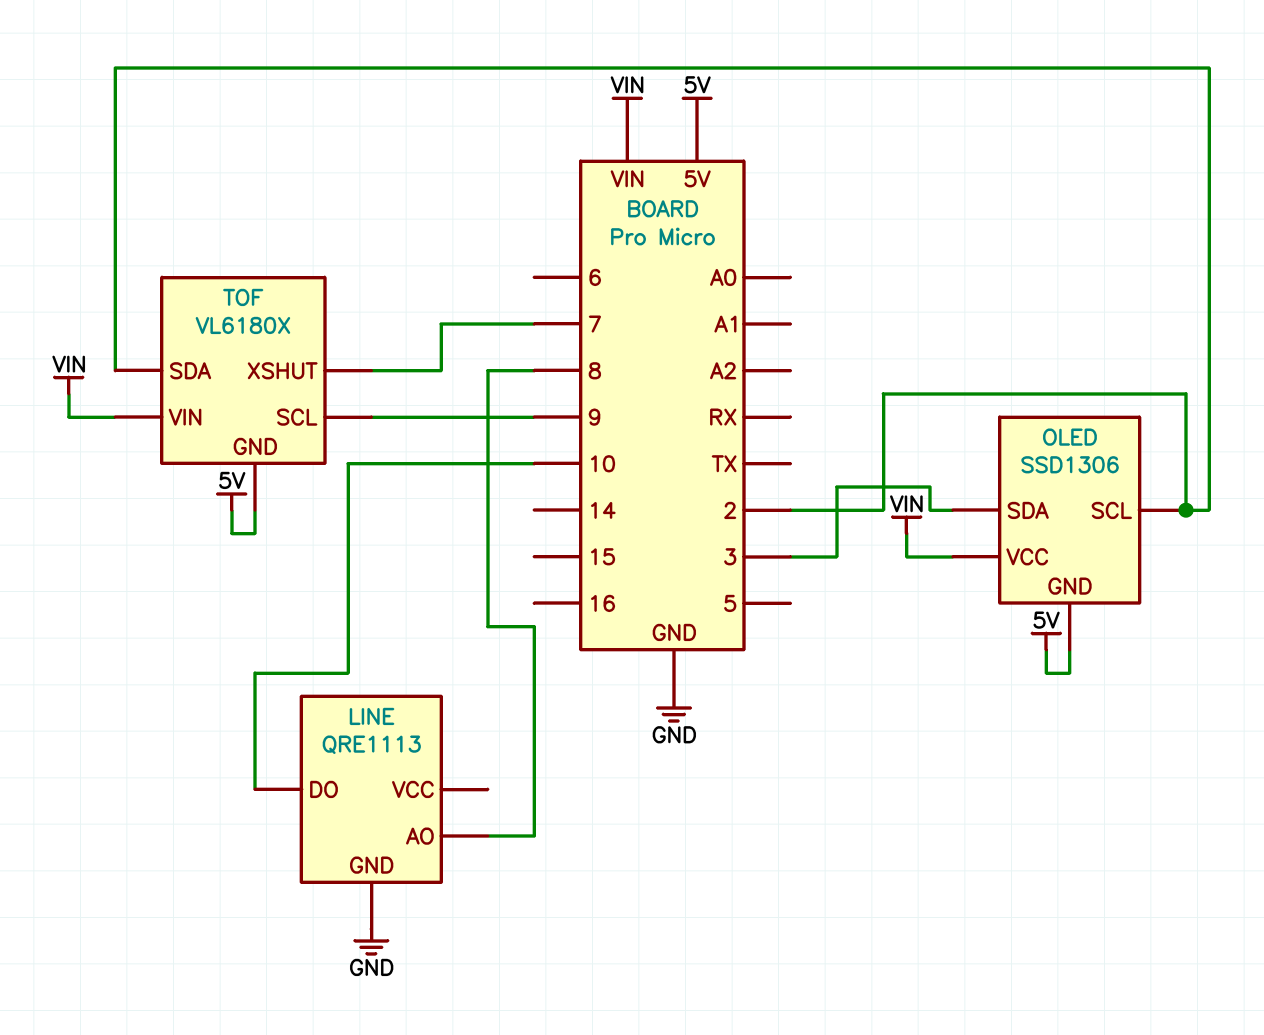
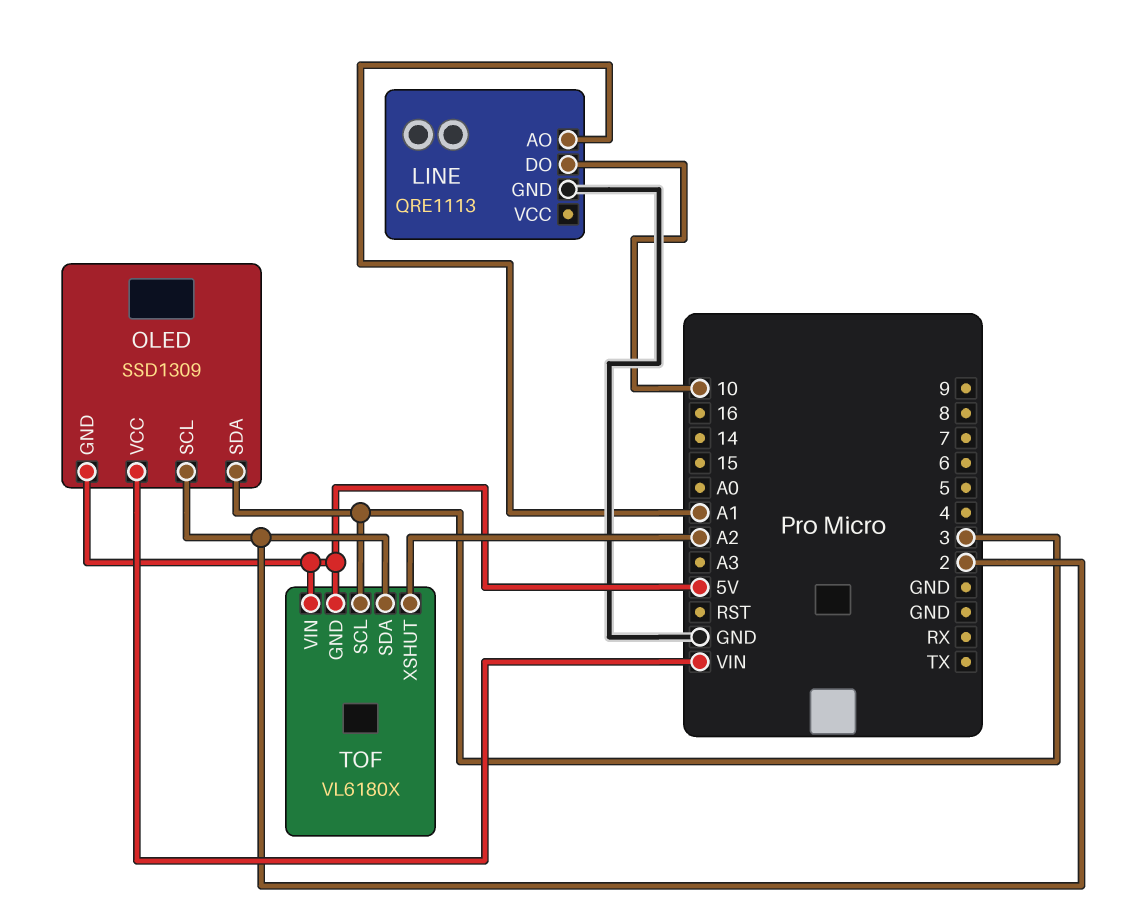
LINE pin AO: 8 -> A1
OLED: SSD1306 -> SSD1309
TOF pin SCL: 9 -> 3
TOF pin VIN: VIN -> 5V
TOF pin XSHUT: 7 -> A2

